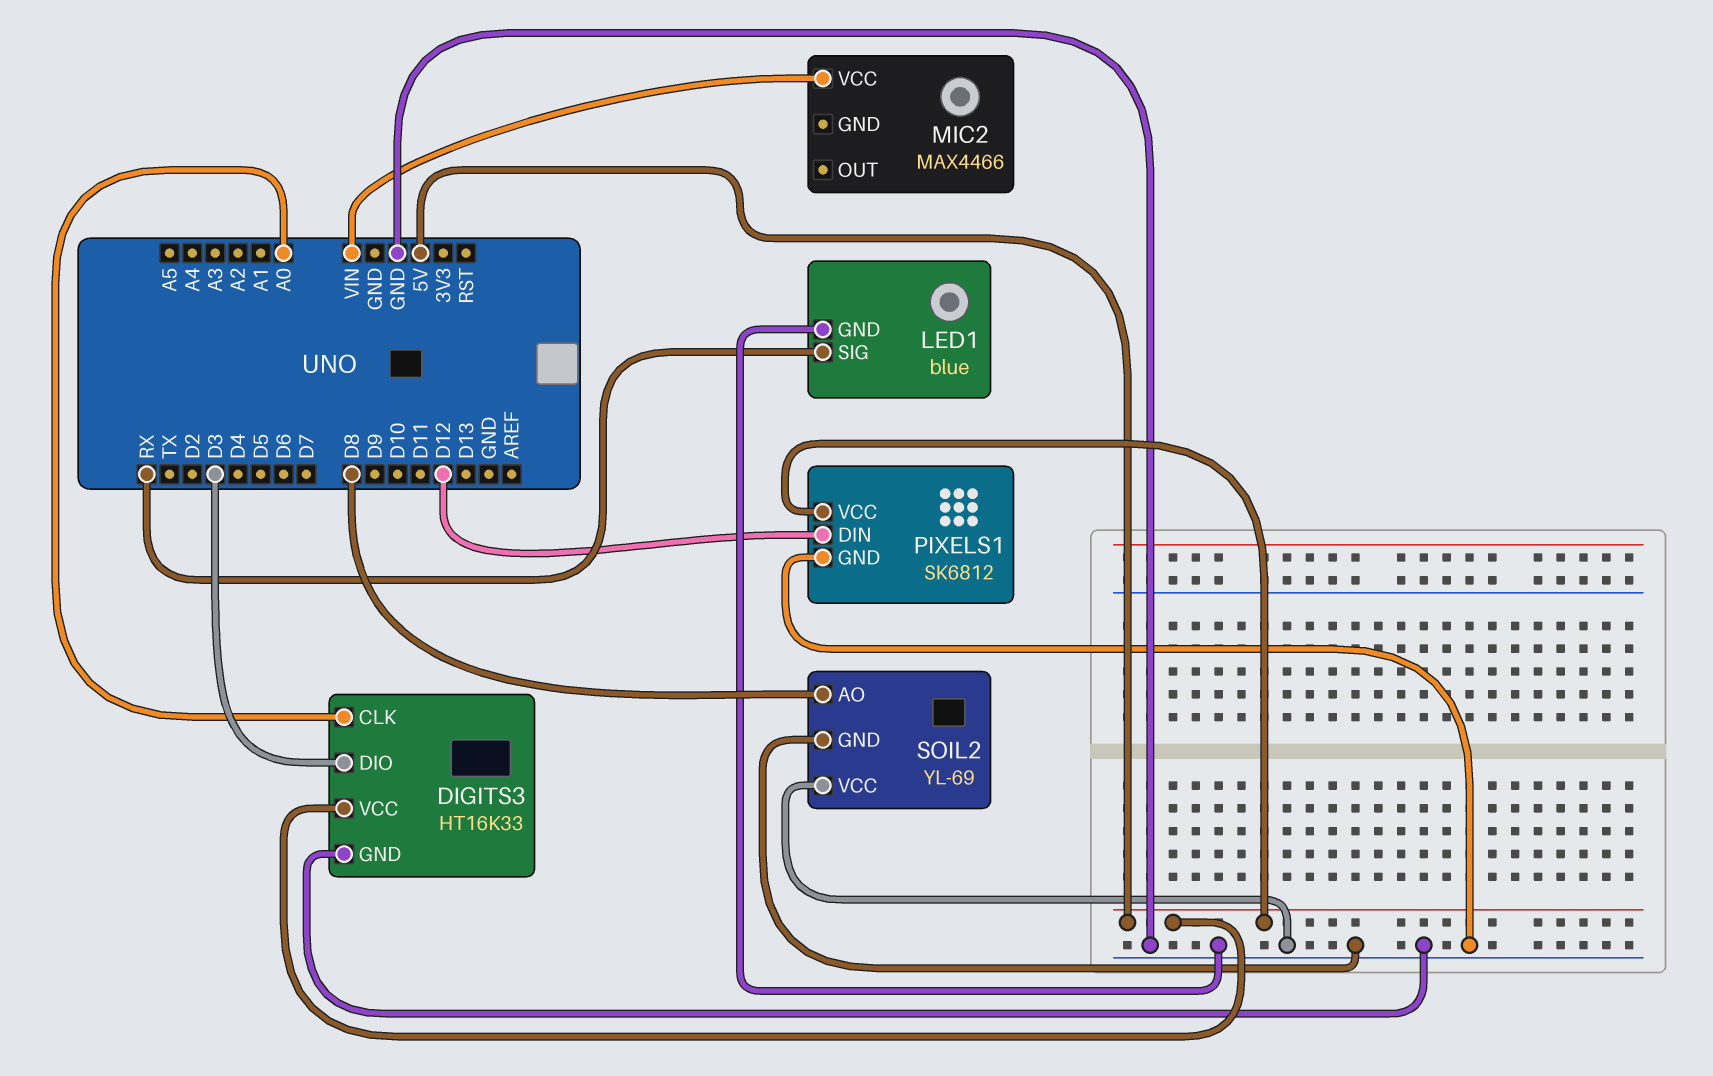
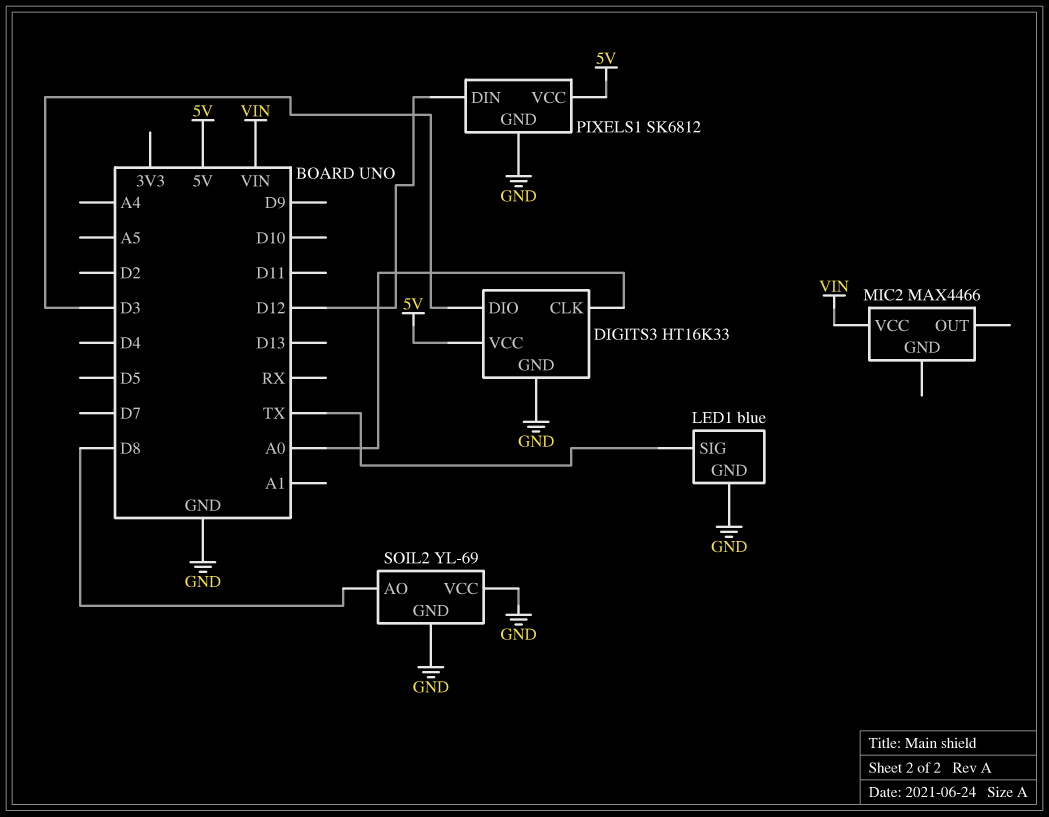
LED1 pin SIG: RX -> TX

